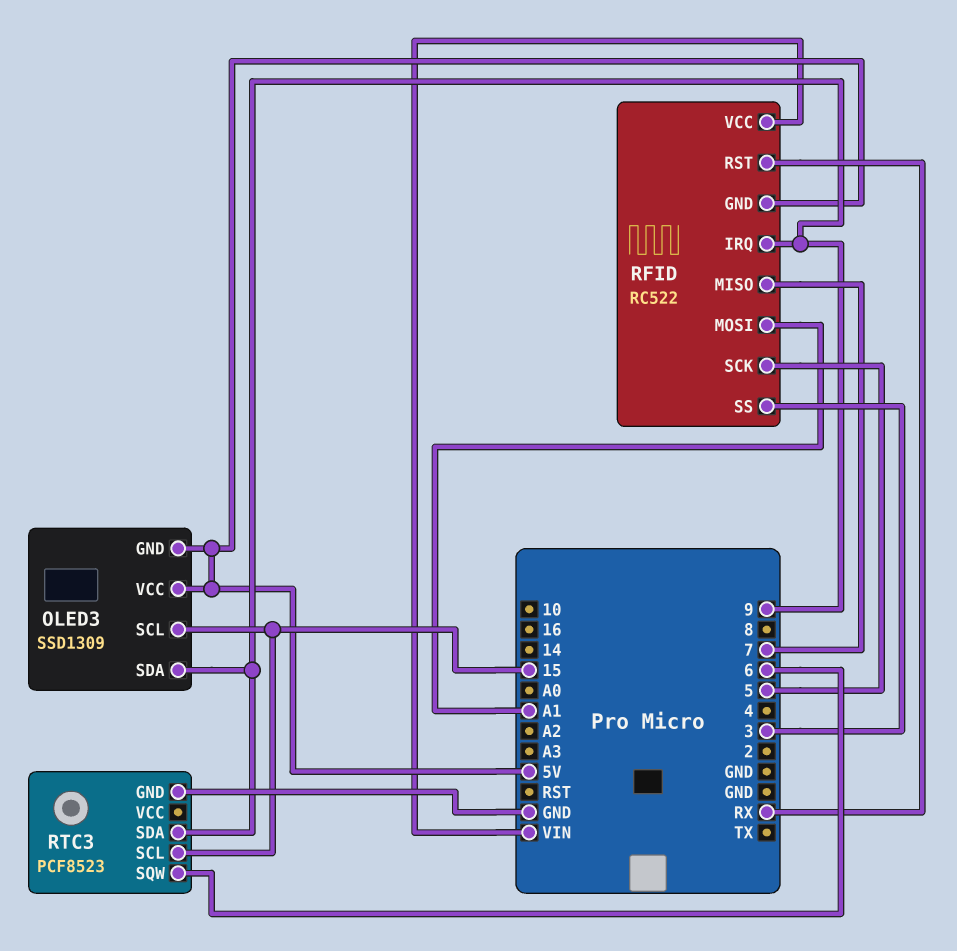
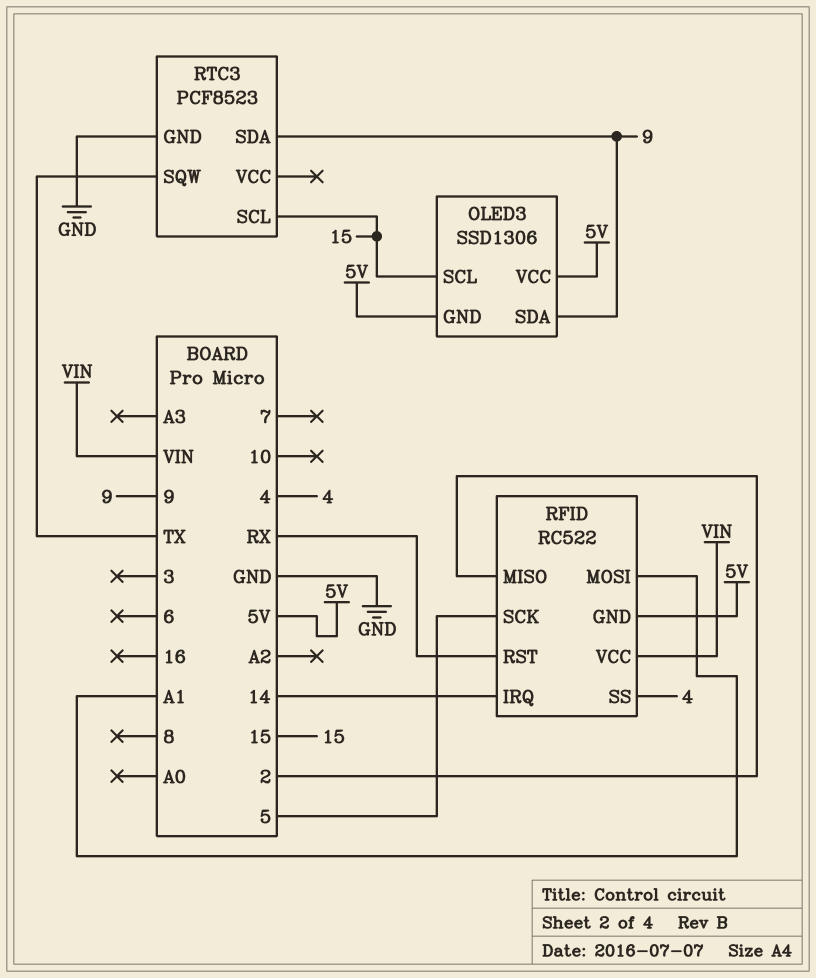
OLED3: SSD1309 -> SSD1306
RFID pin IRQ: 9 -> 14
RFID pin MISO: 7 -> 2
RFID pin SS: 3 -> 4
RTC3 pin SQW: 6 -> TX

